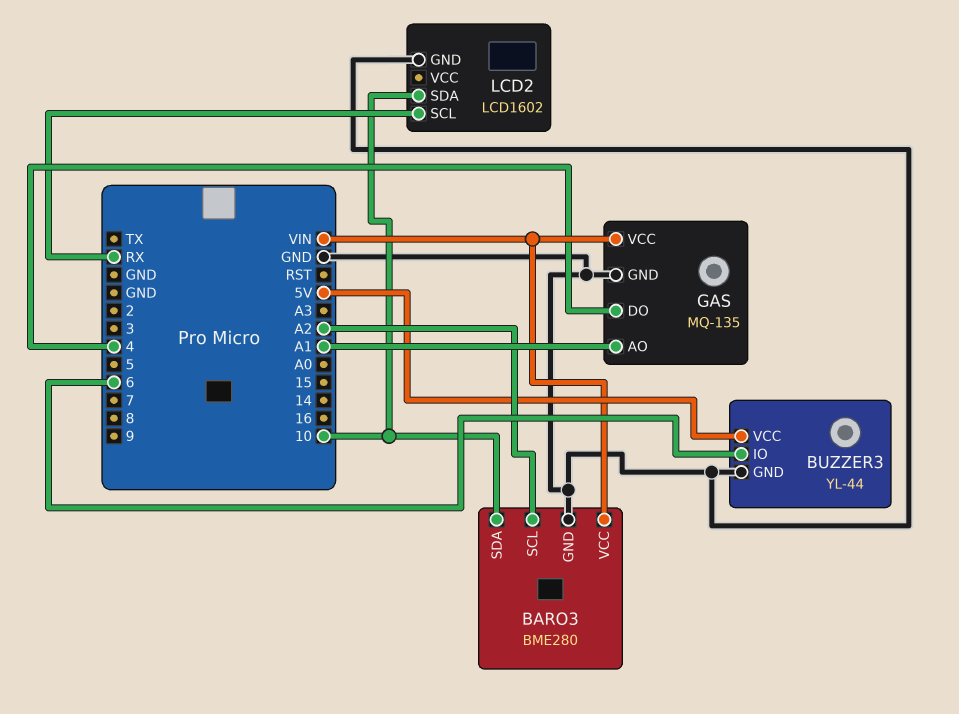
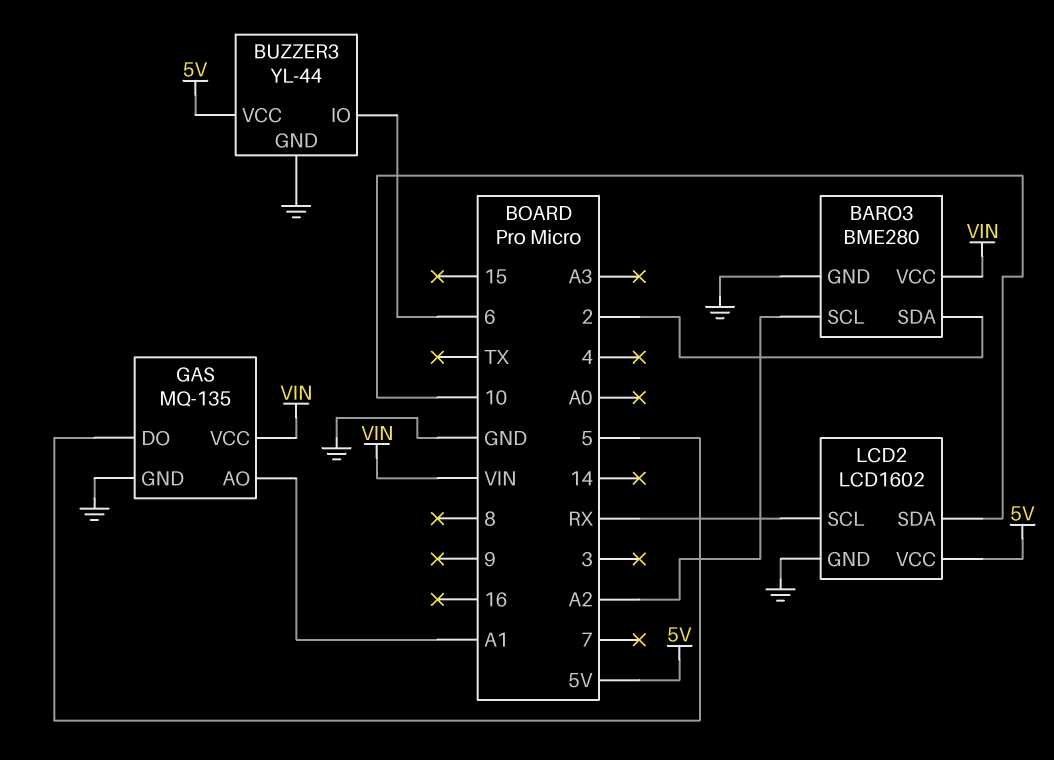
BARO3 pin SDA: 10 -> 2
GAS pin DO: 4 -> 5
LCD2 pin VCC: none -> 5V

